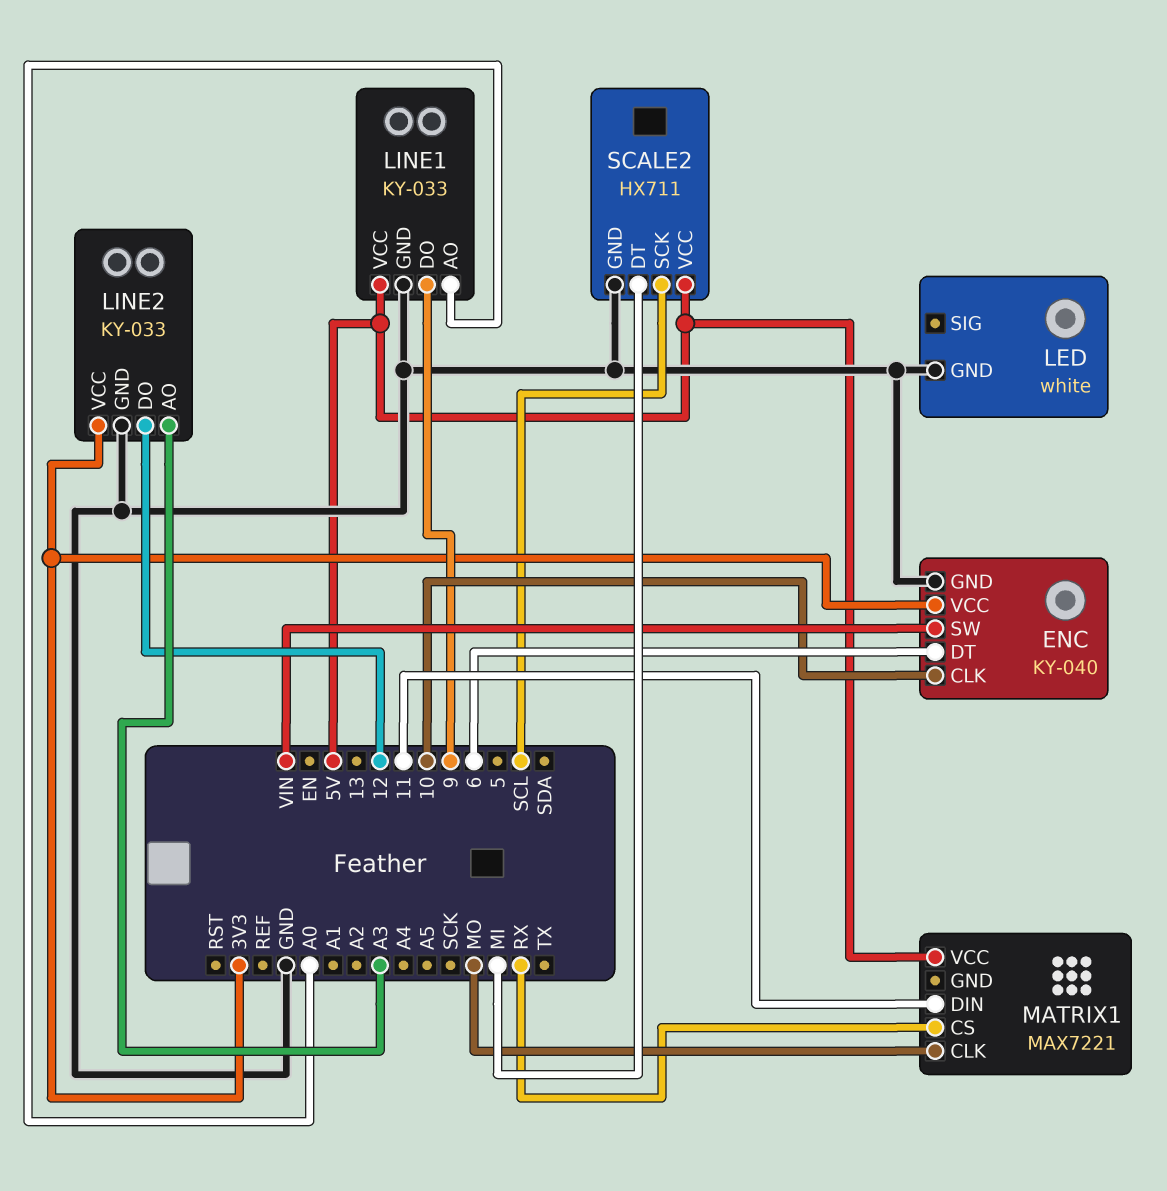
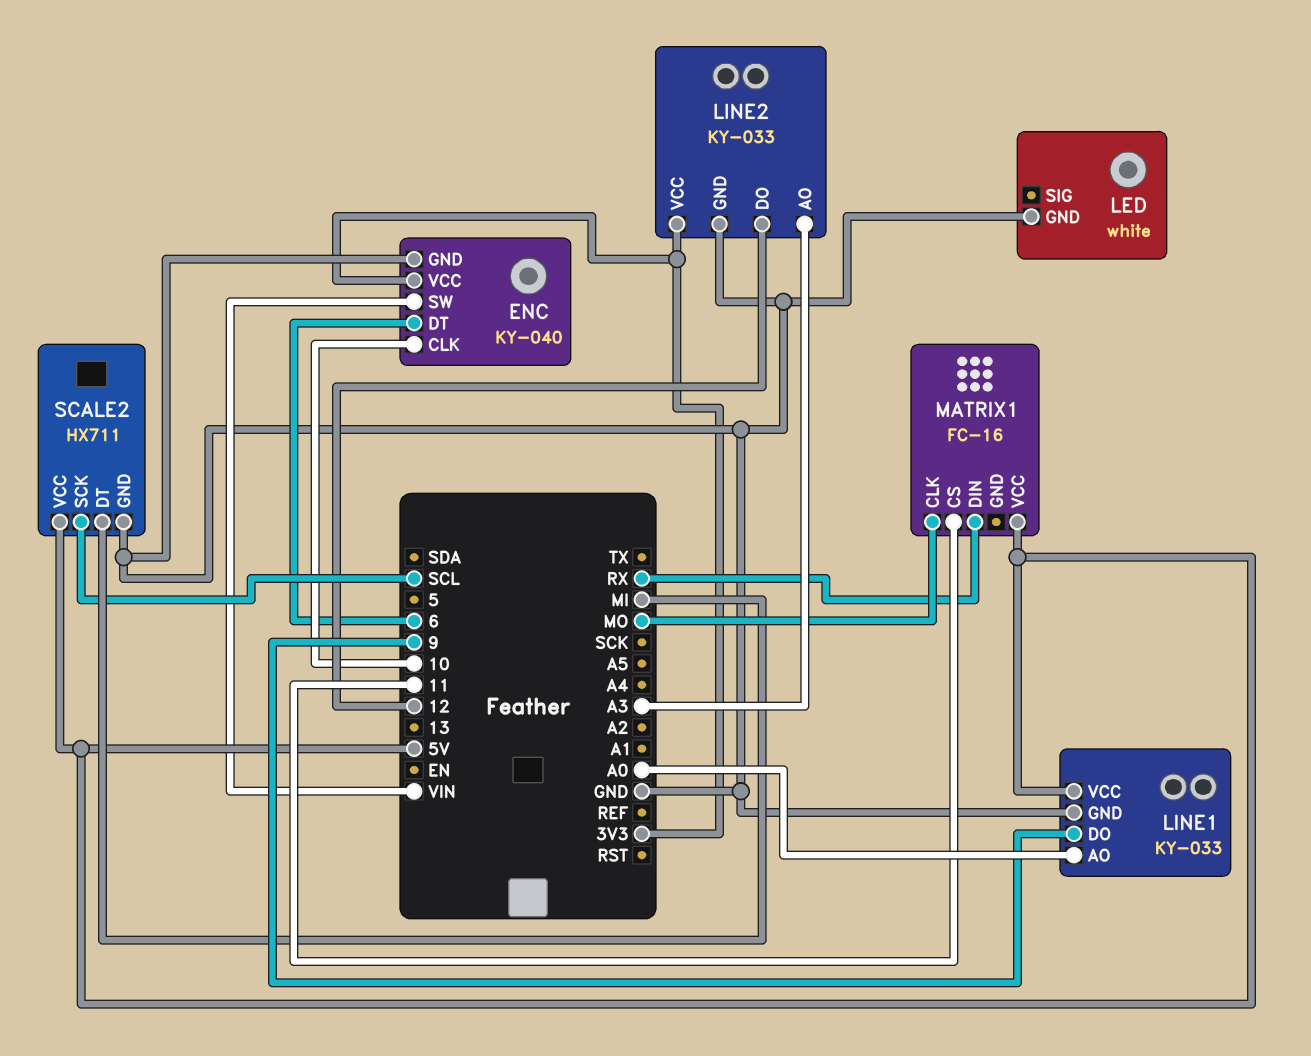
MATRIX1: MAX7221 -> FC-16
MATRIX1 pin CS: RX -> 11
MATRIX1 pin DIN: 11 -> RX

